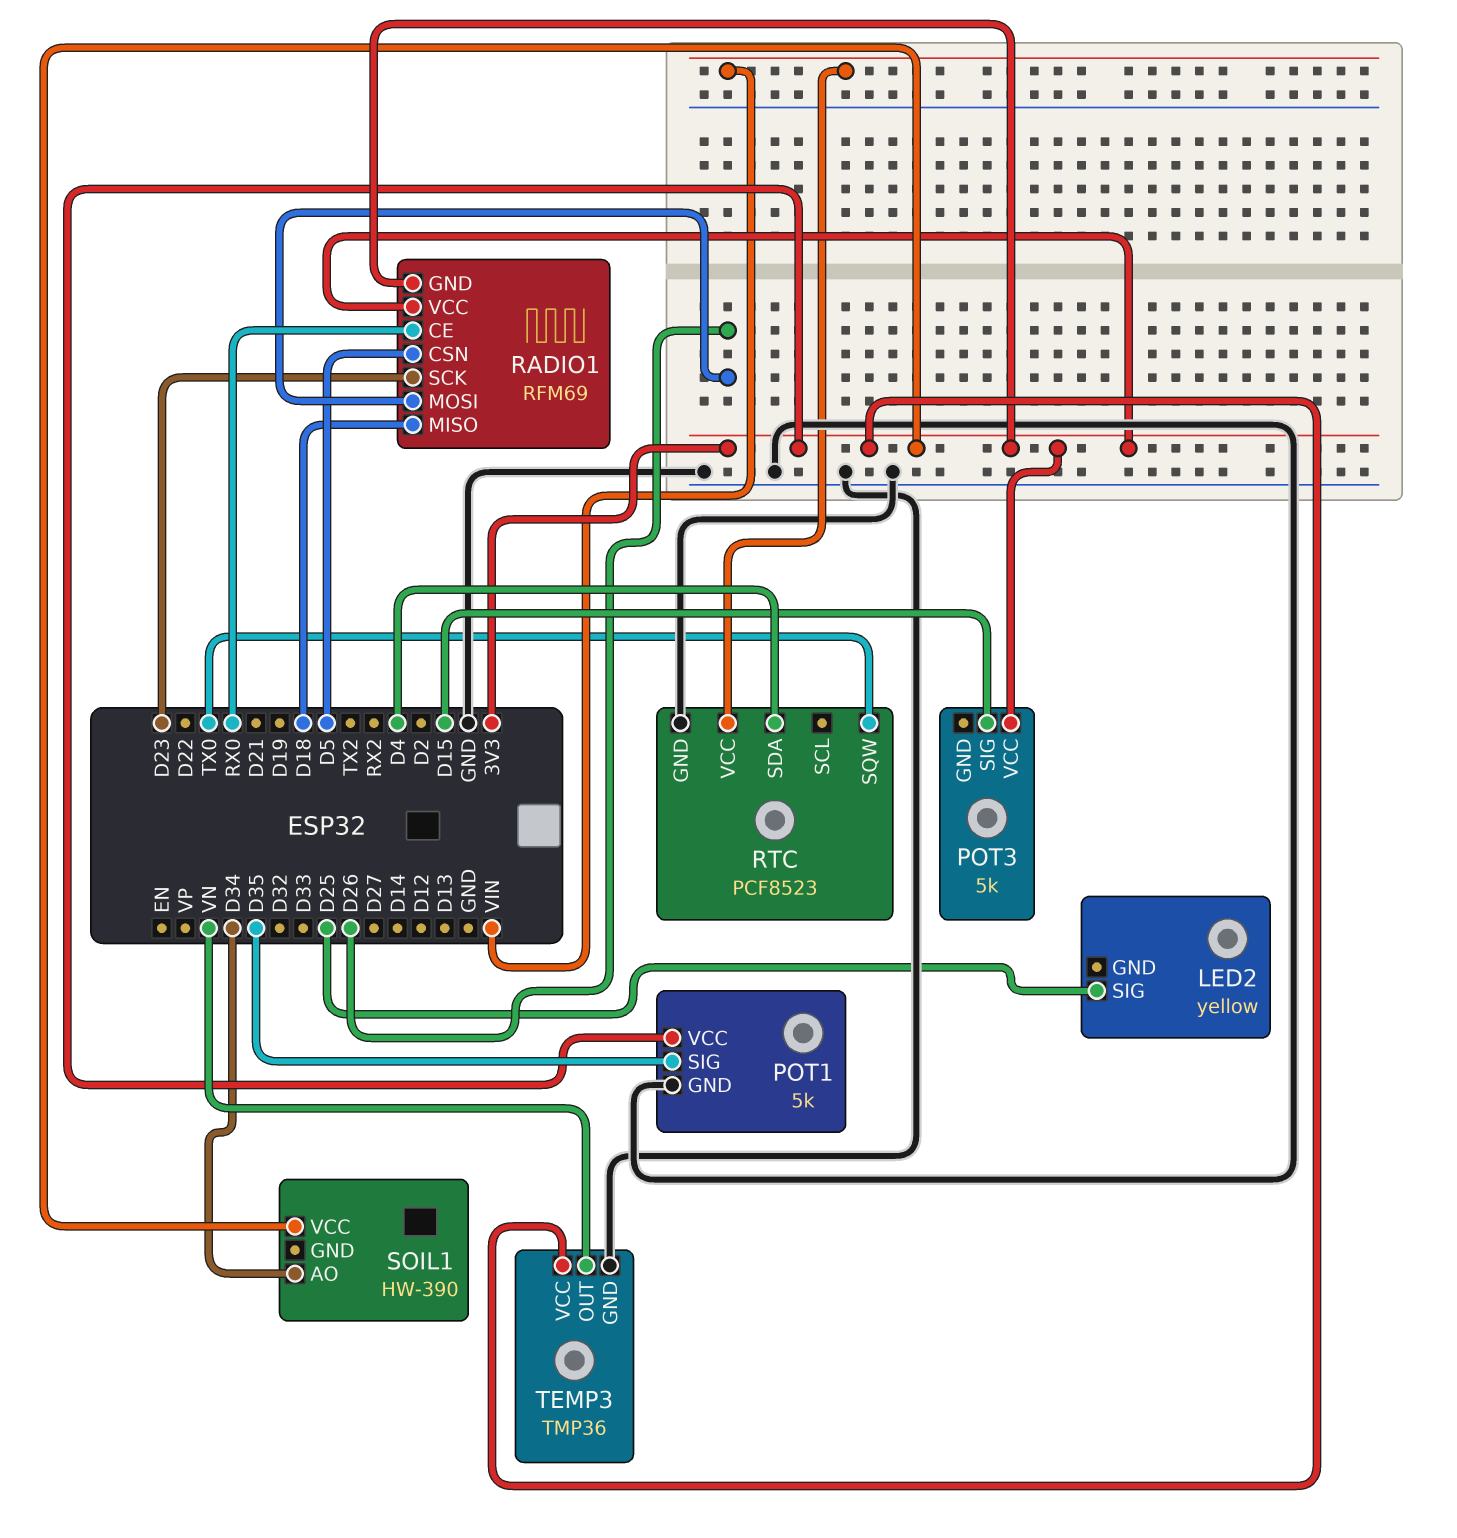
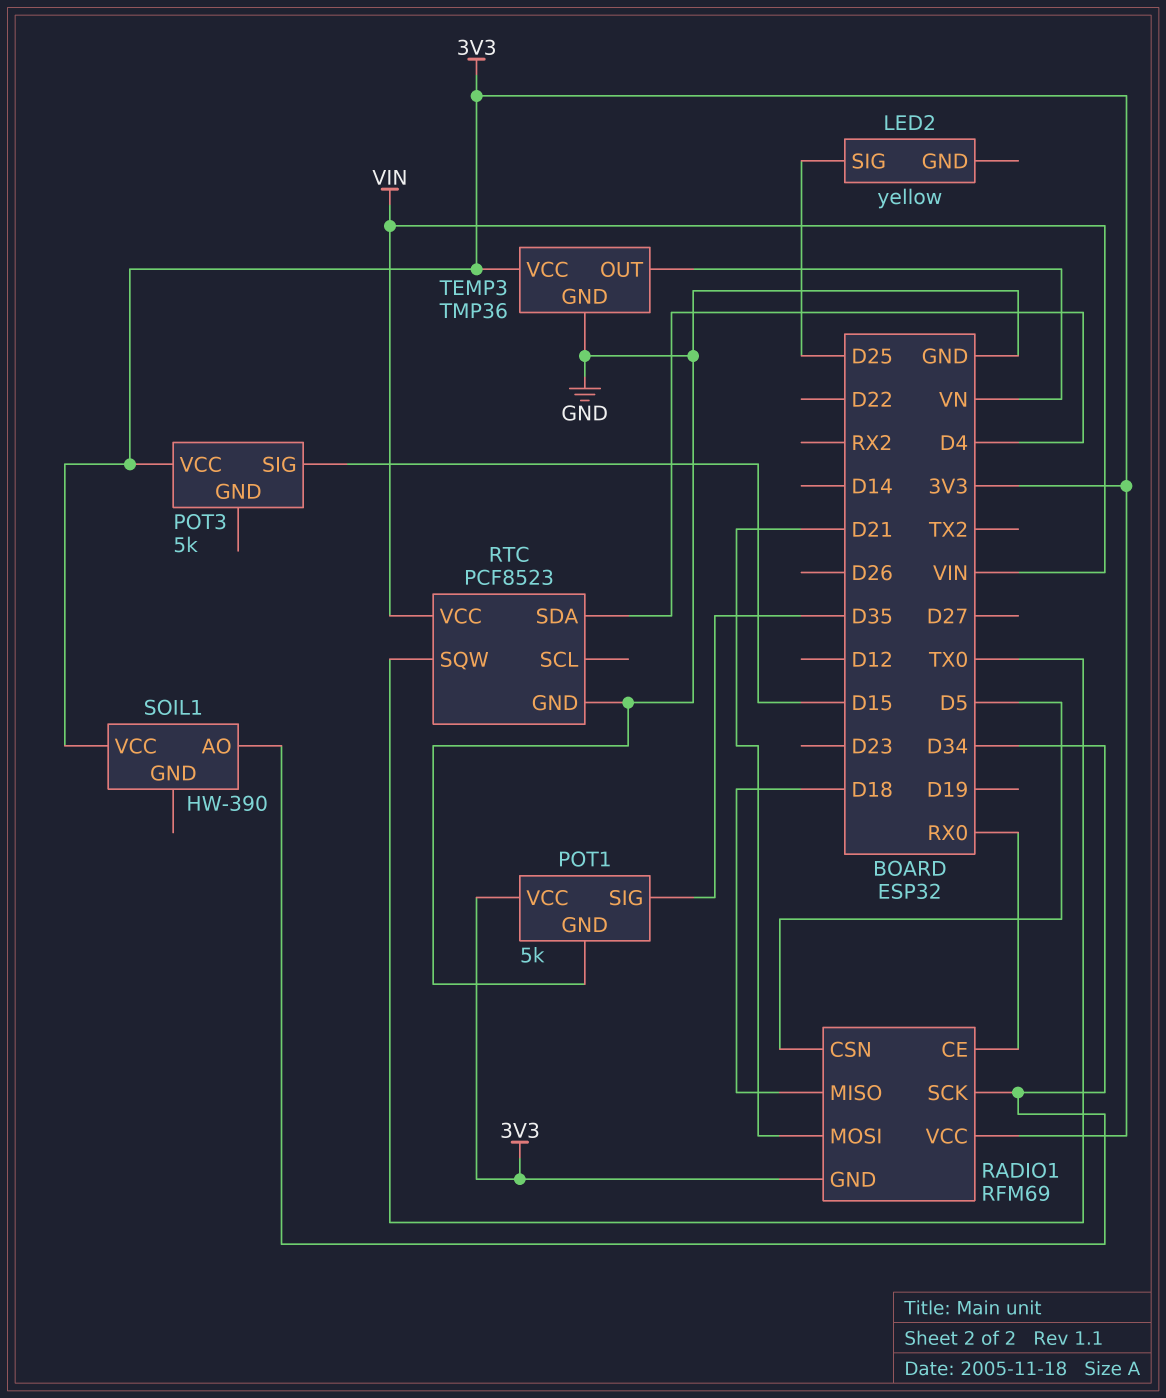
RADIO1 pin MOSI: D26 -> D21
RADIO1 pin SCK: D23 -> D34

